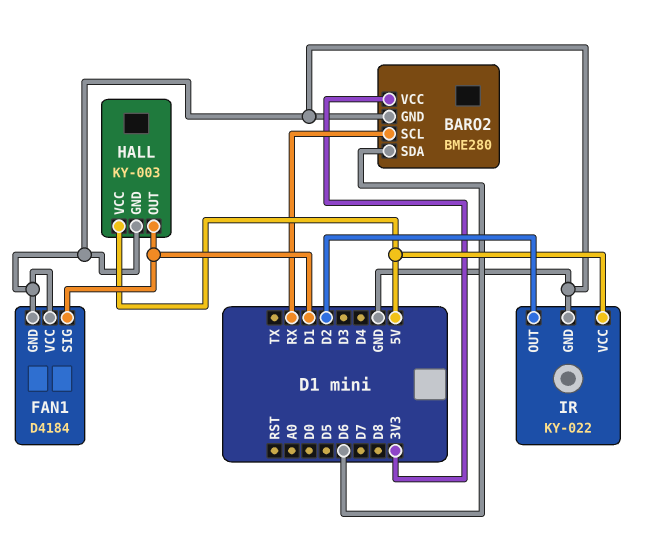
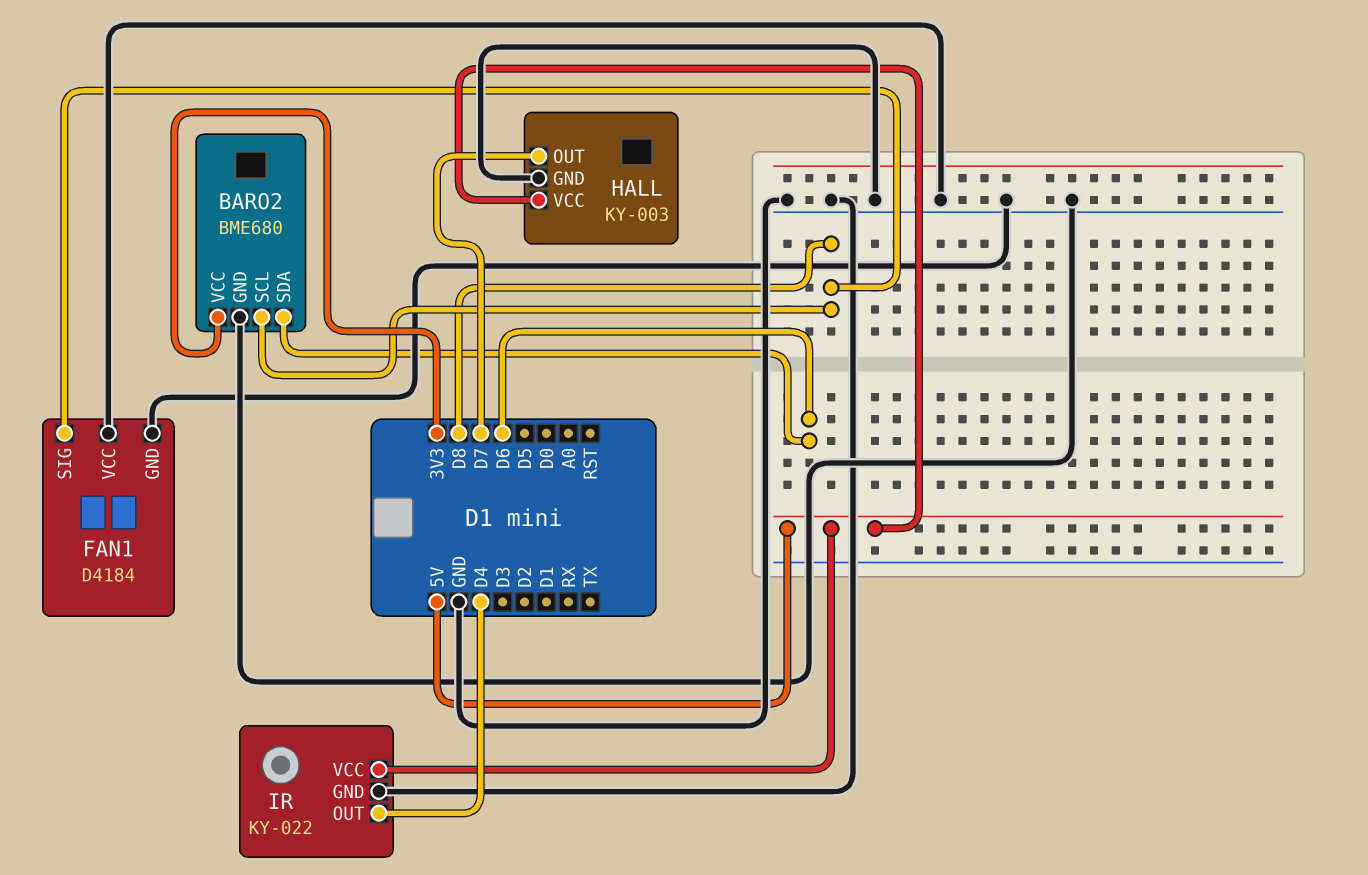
BARO2: BME280 -> BME680
BARO2 pin SCL: RX -> D8
FAN1 pin SIG: D1 -> D8
HALL pin OUT: D1 -> D7
IR pin OUT: D2 -> D4

